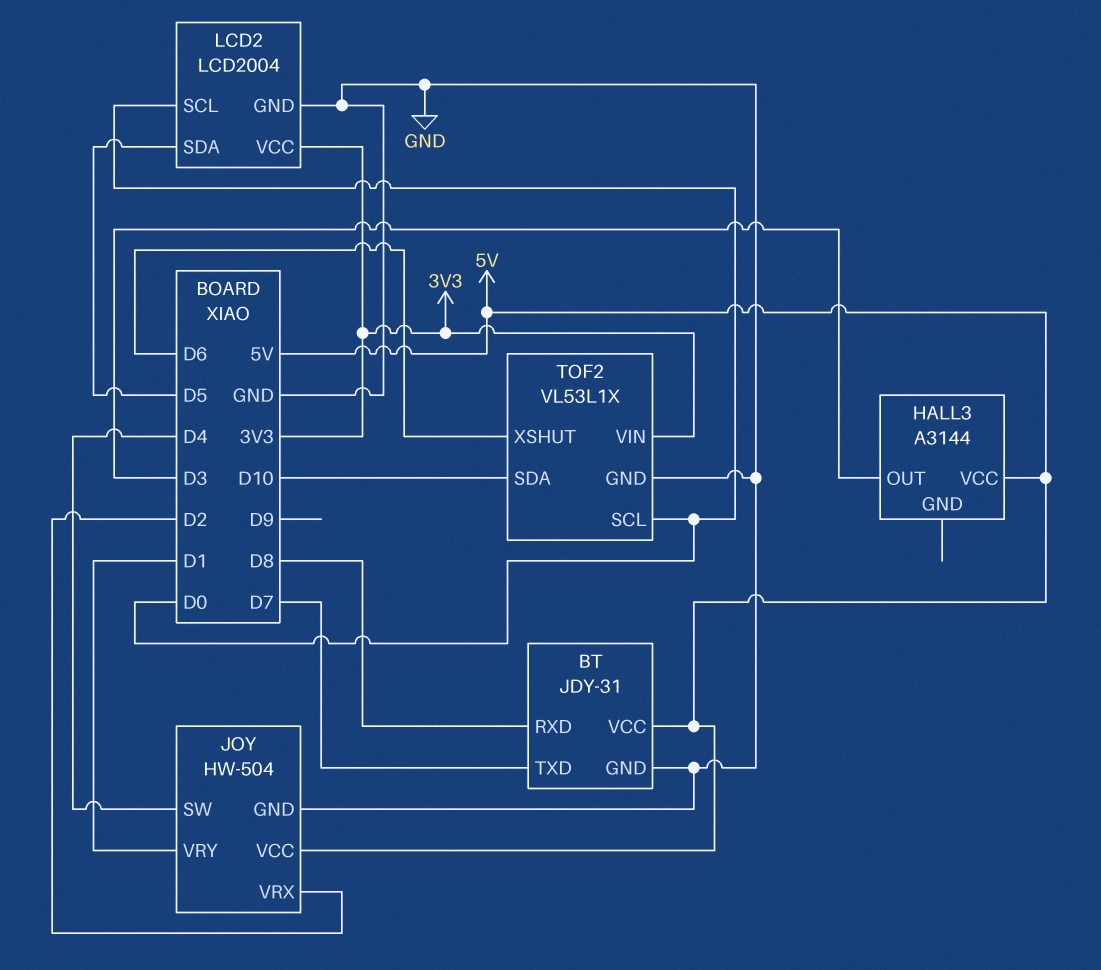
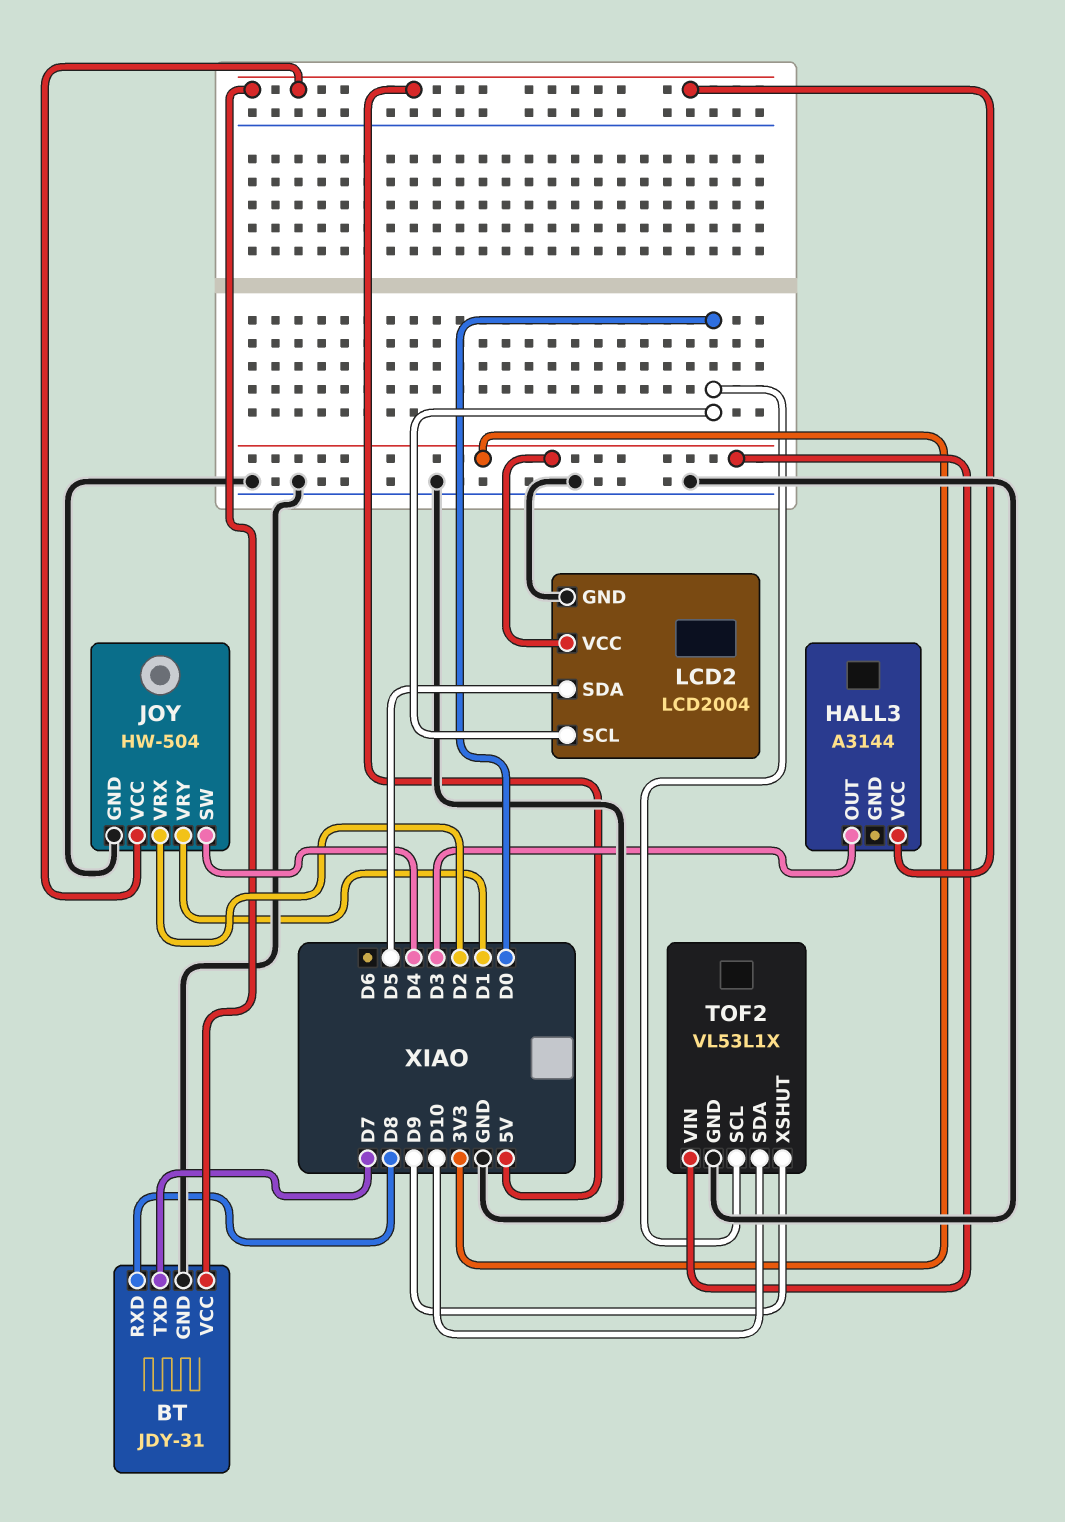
TOF2 pin XSHUT: D6 -> D9

